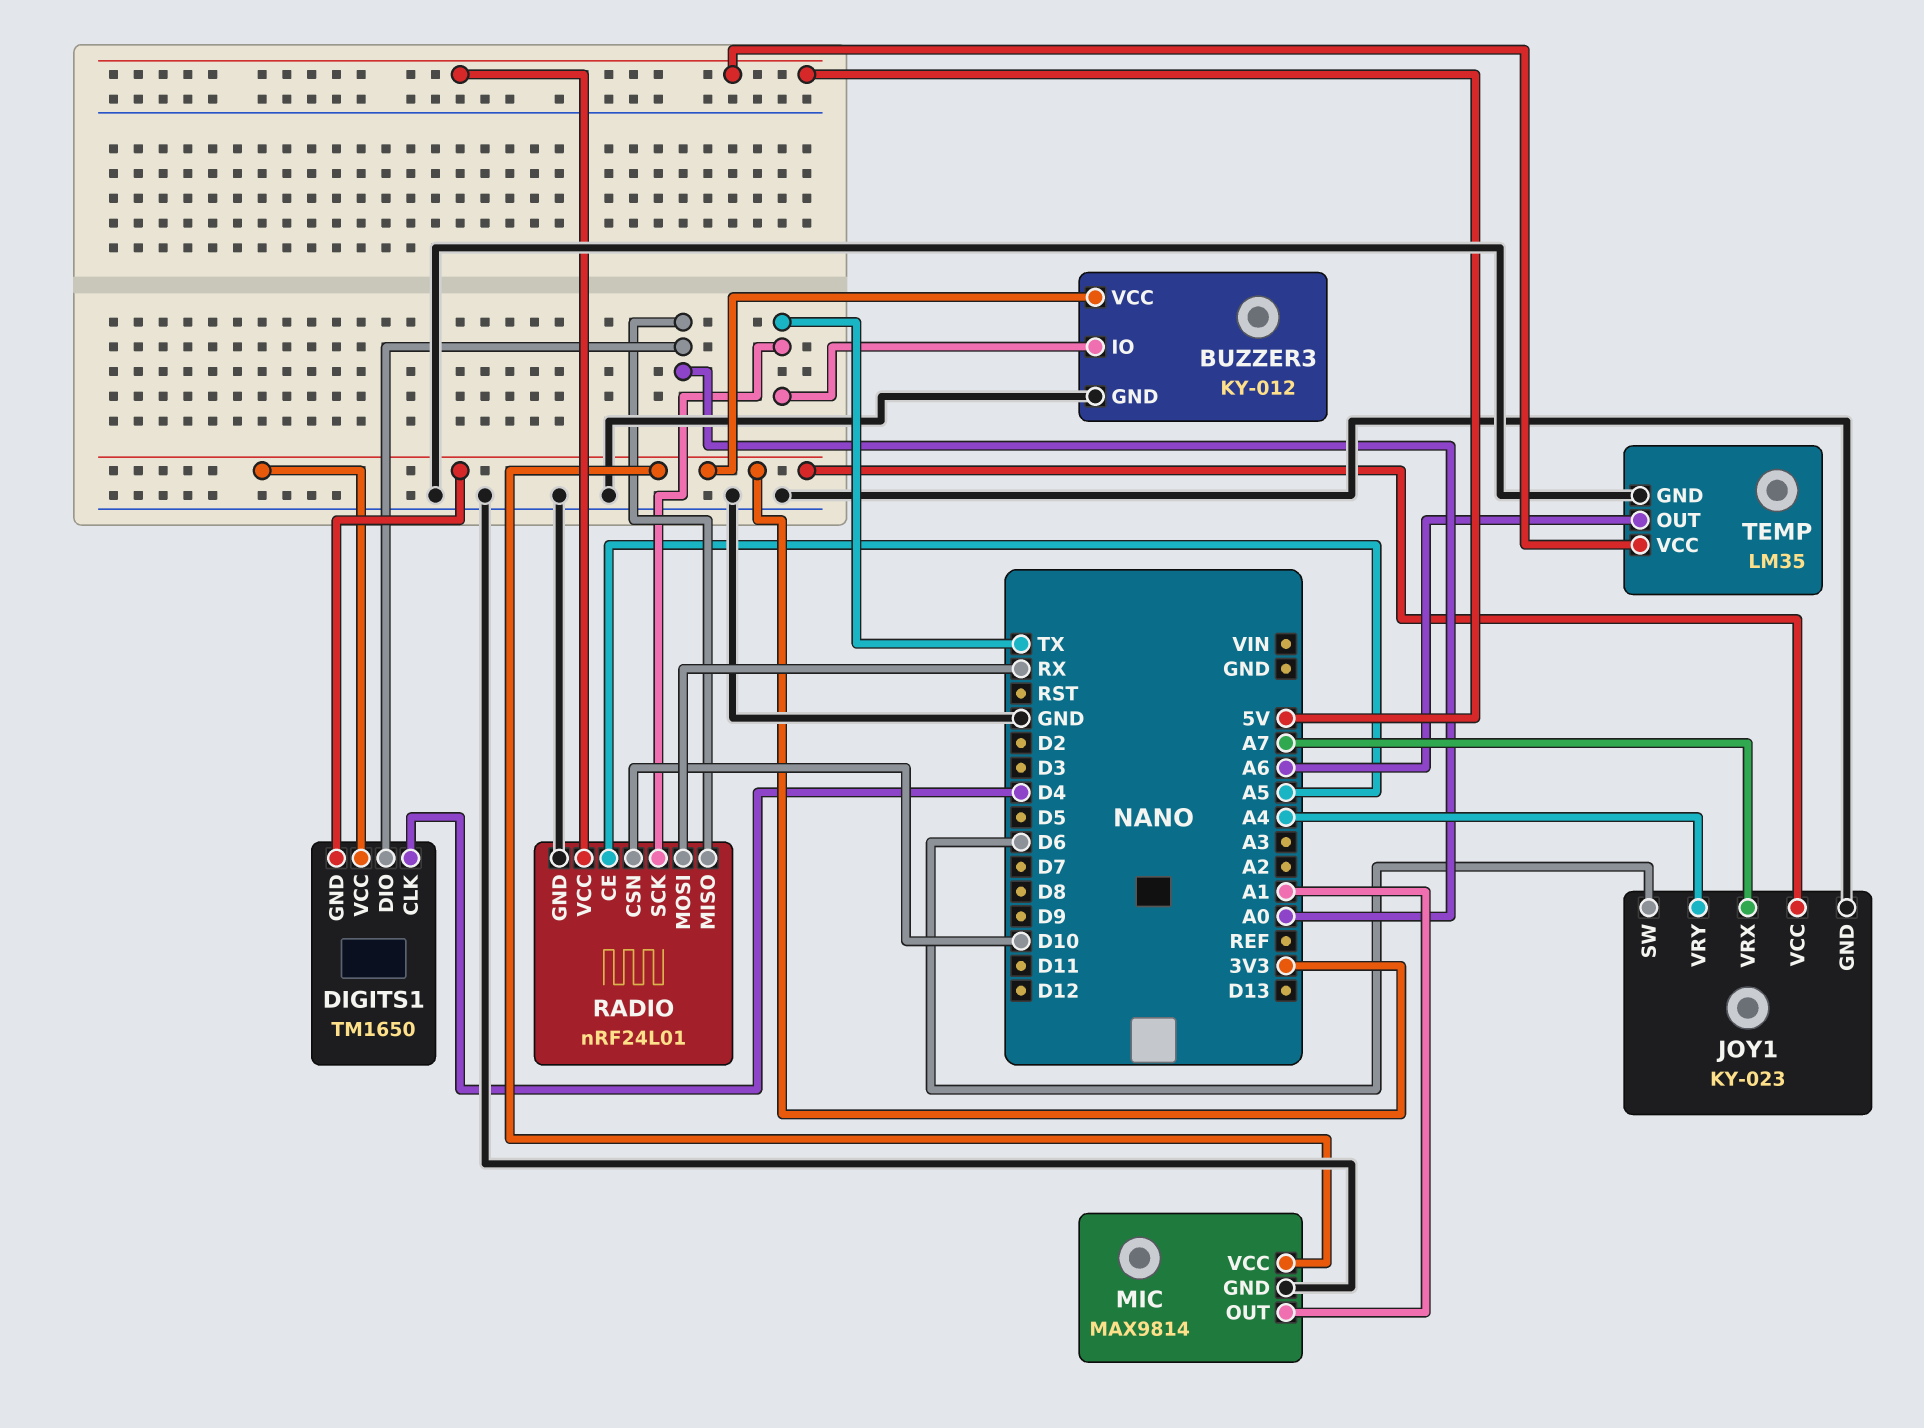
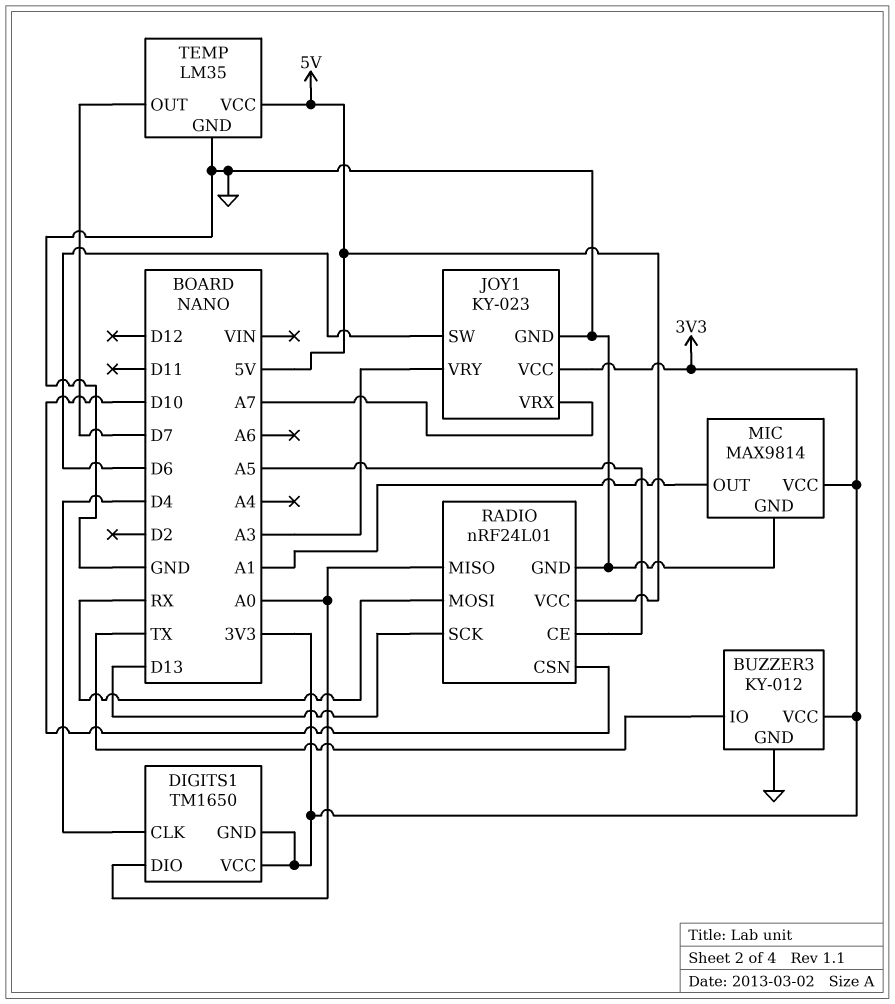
JOY1 pin VRY: A4 -> A3
RADIO pin SCK: TX -> D13
TEMP pin OUT: A6 -> D7

